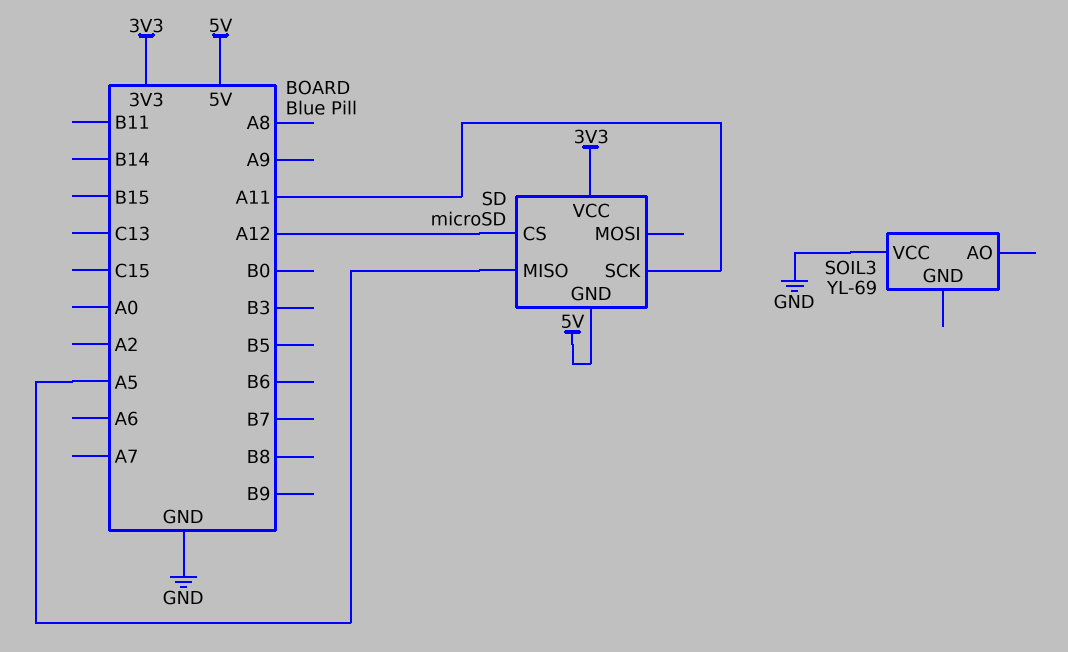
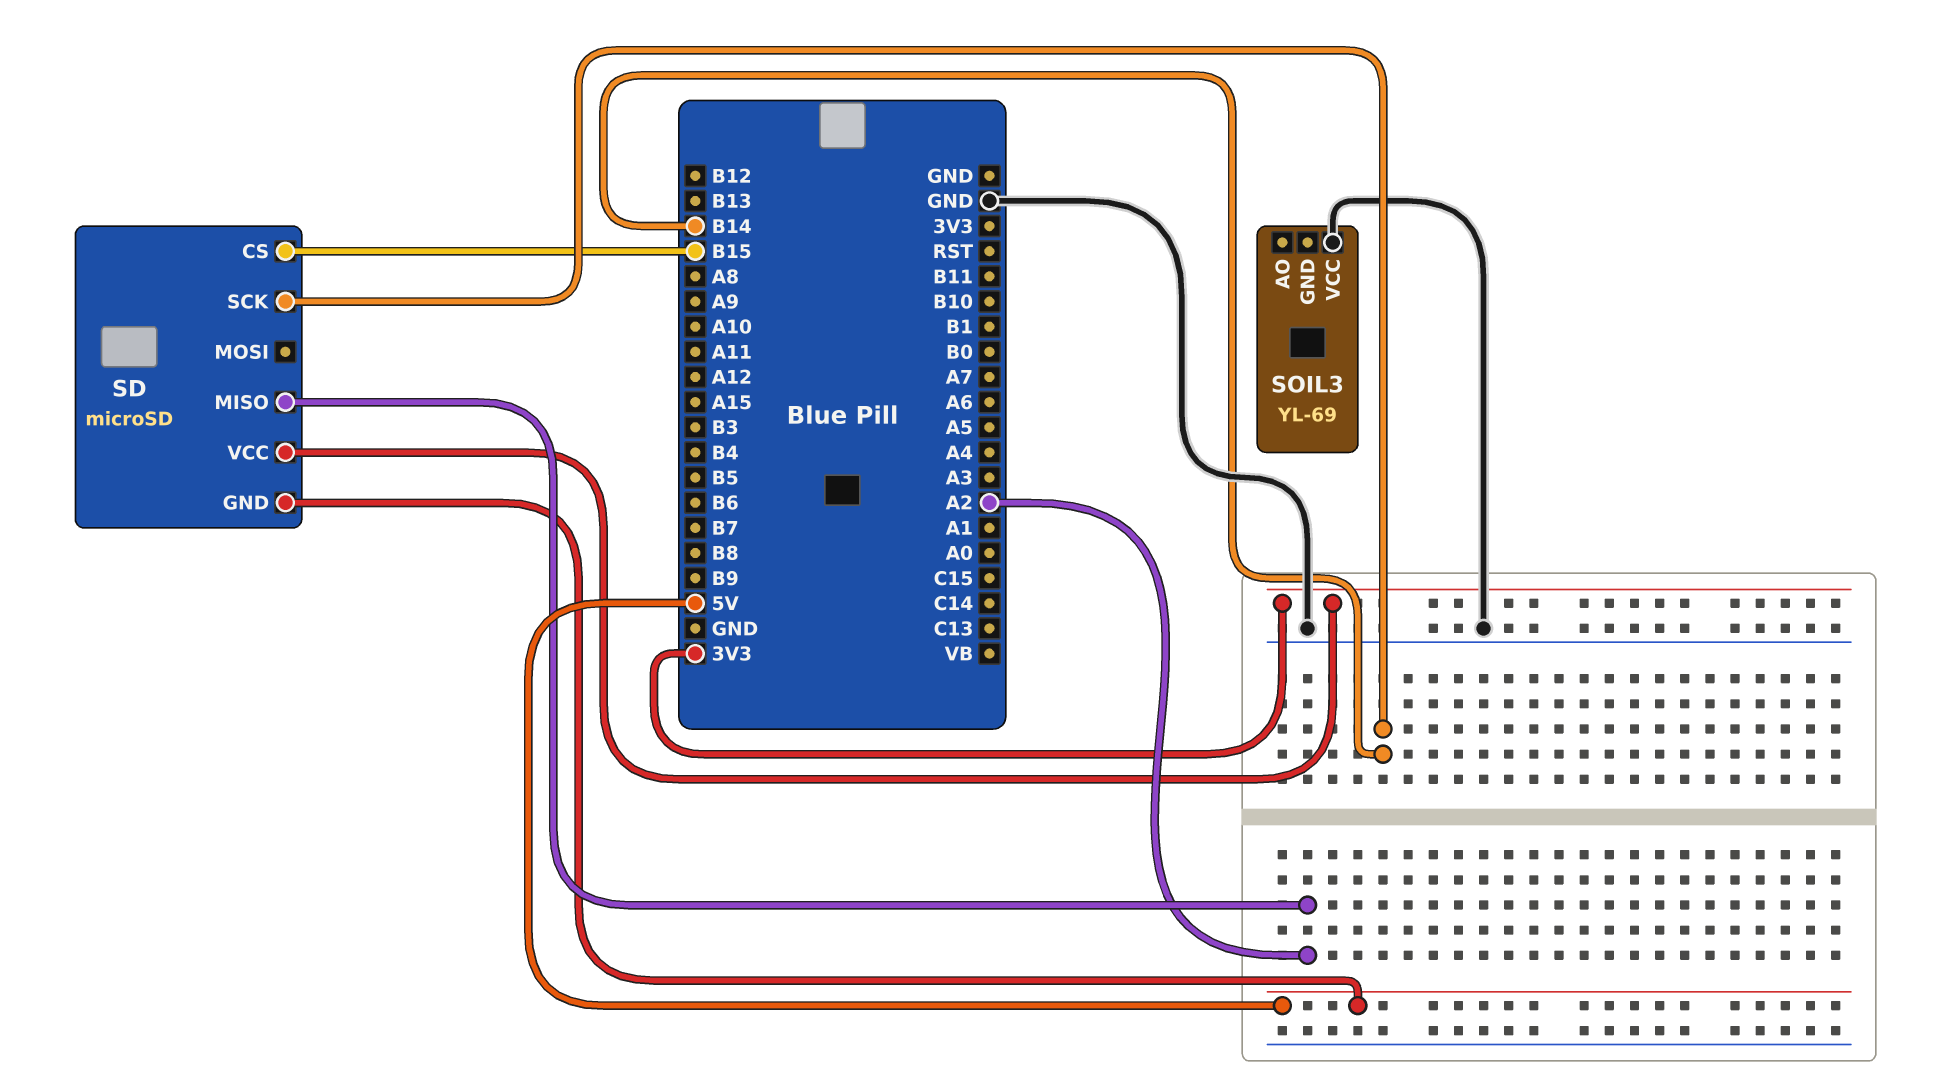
SD pin CS: A12 -> B15
SD pin MISO: A5 -> A2
SD pin SCK: A11 -> B14

